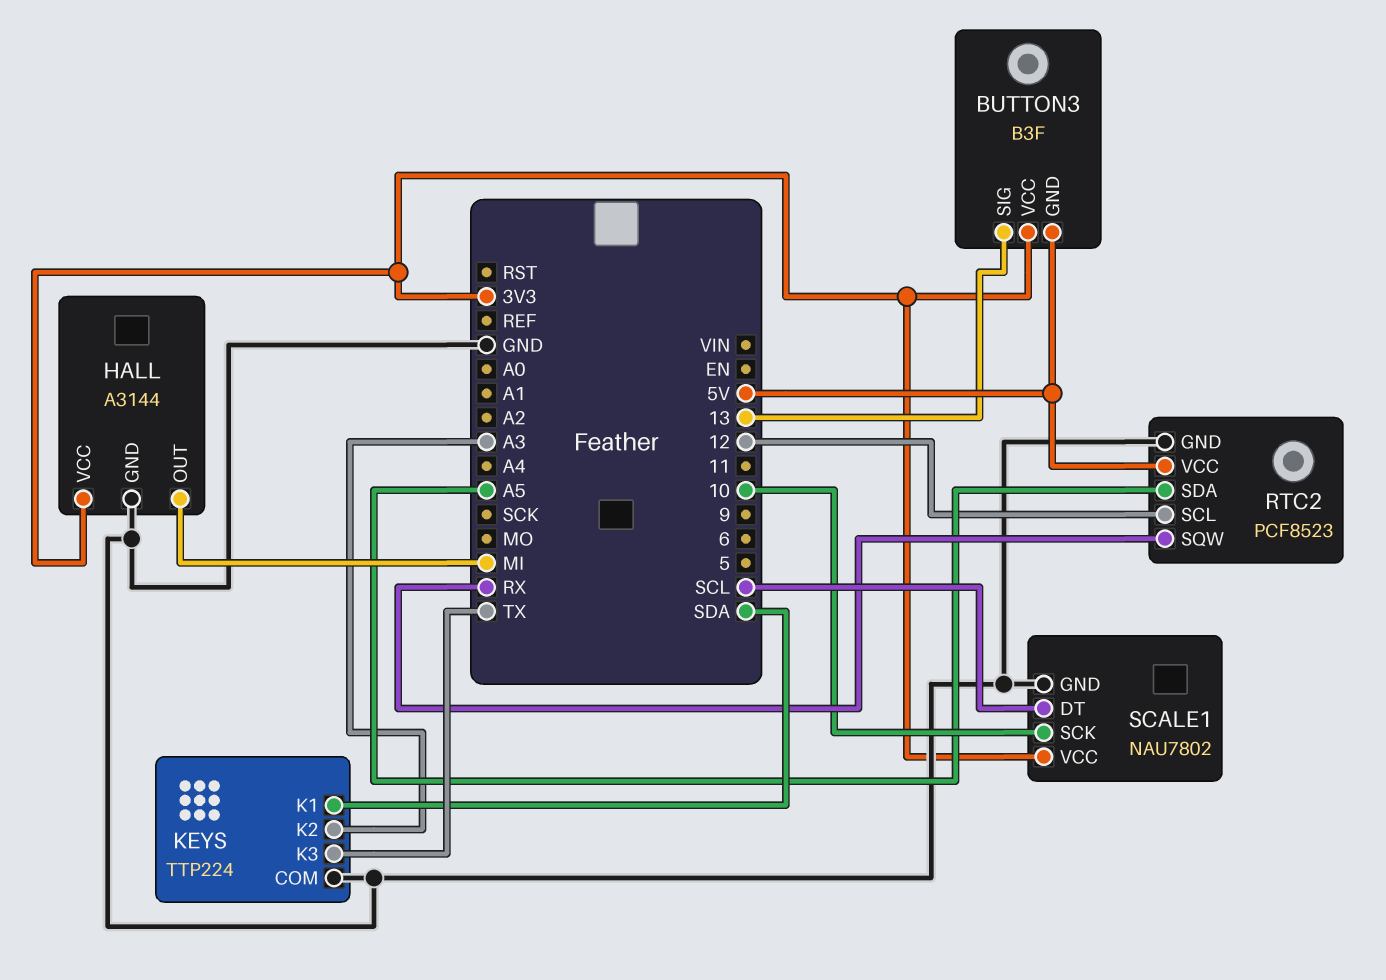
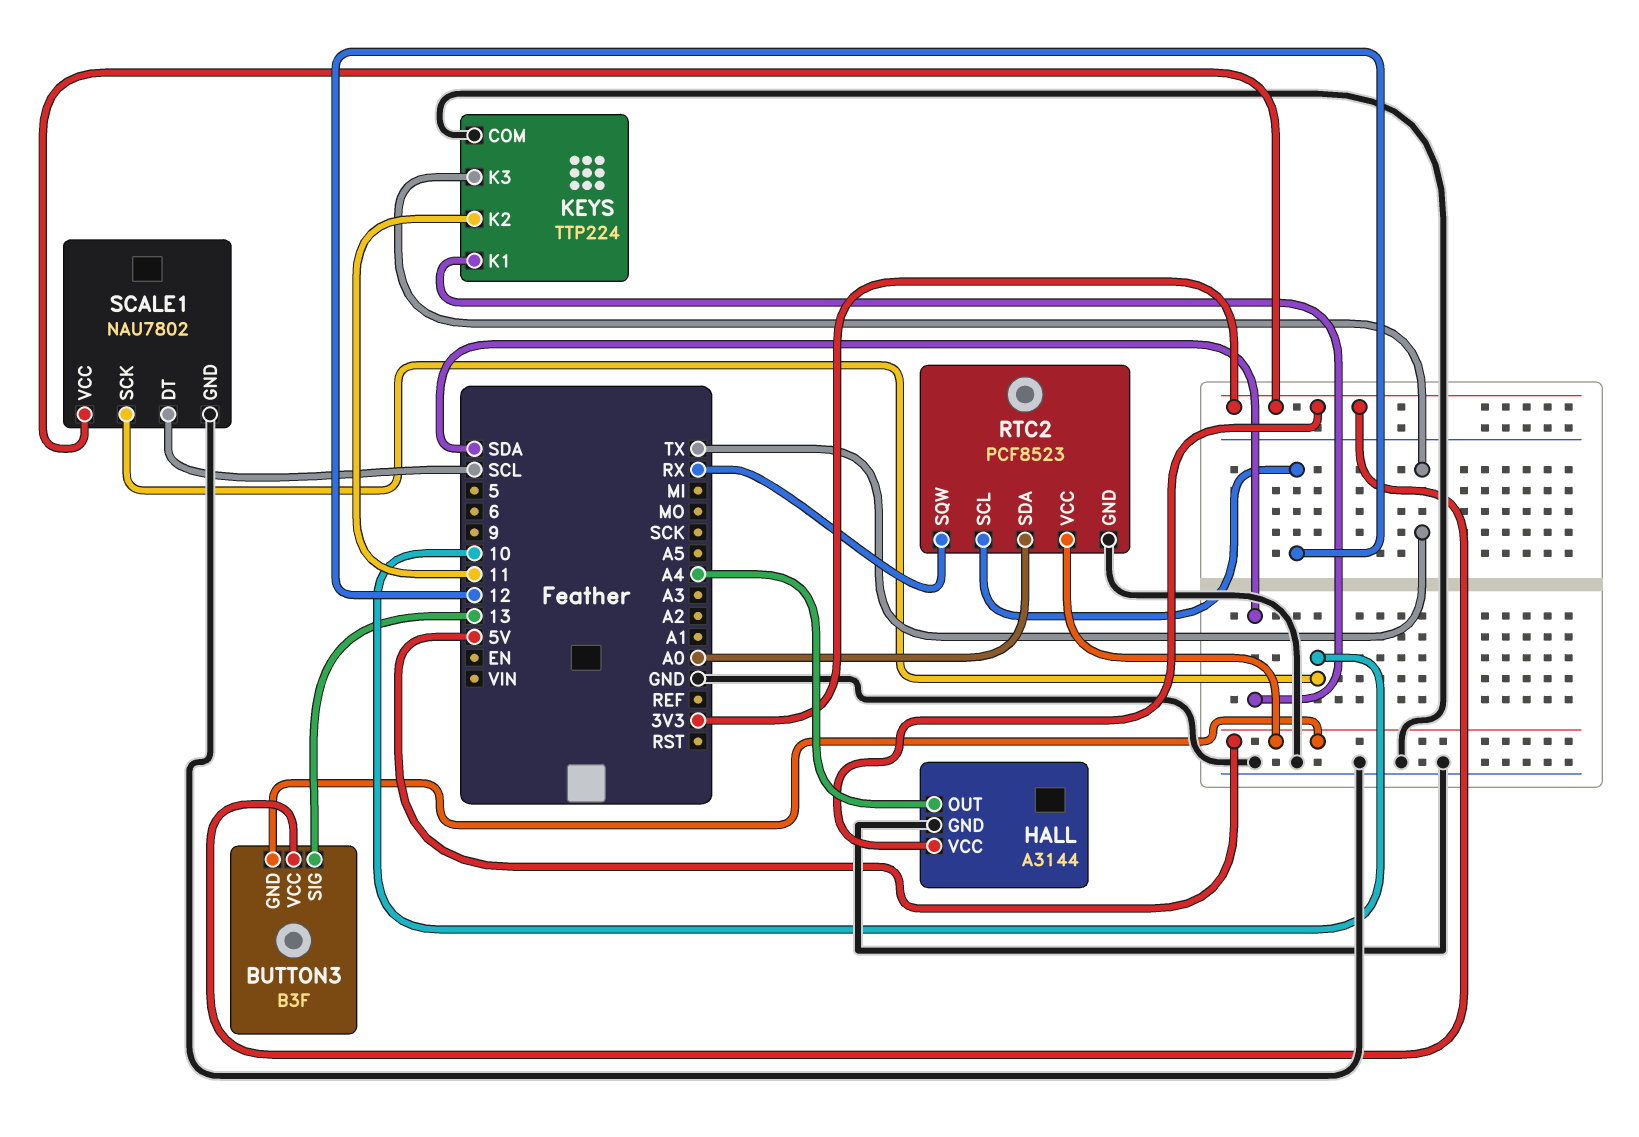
HALL pin OUT: MI -> A4
KEYS pin K2: A3 -> 11
RTC2 pin SDA: A5 -> A0

